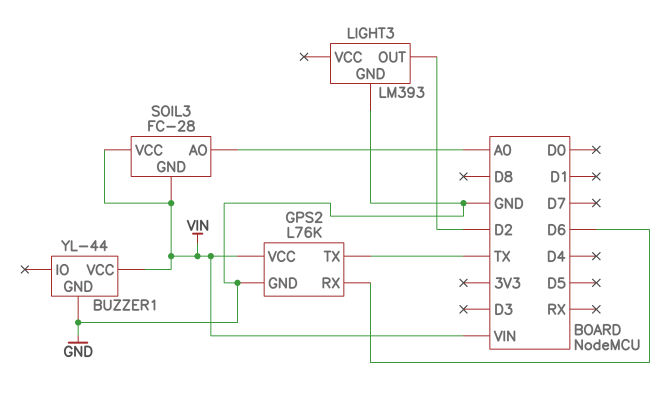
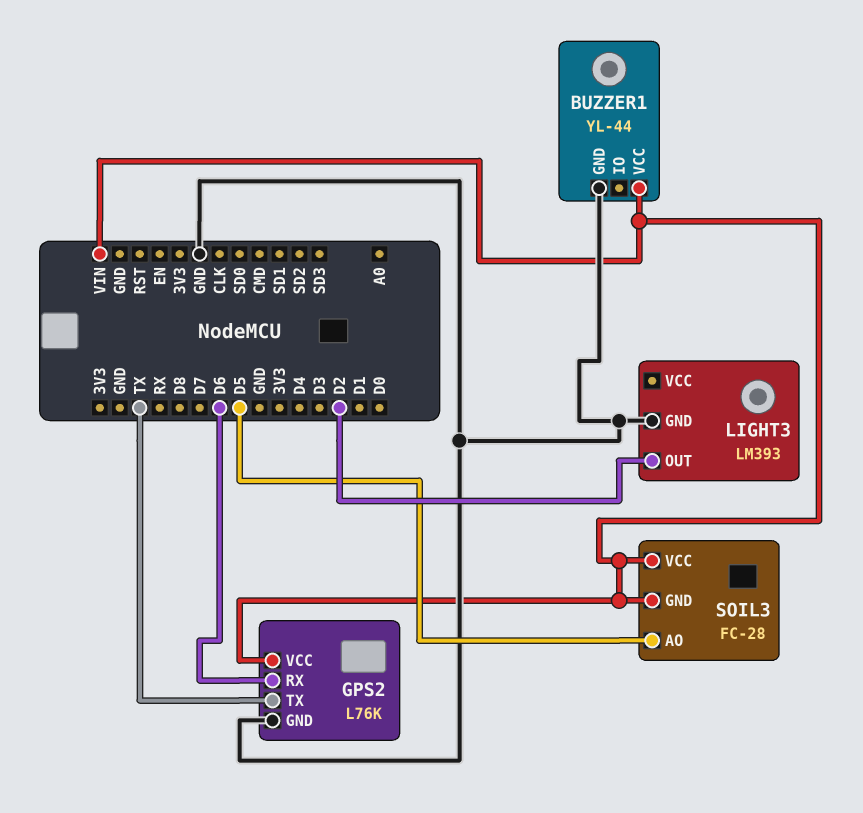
SOIL3 pin AO: A0 -> D5

